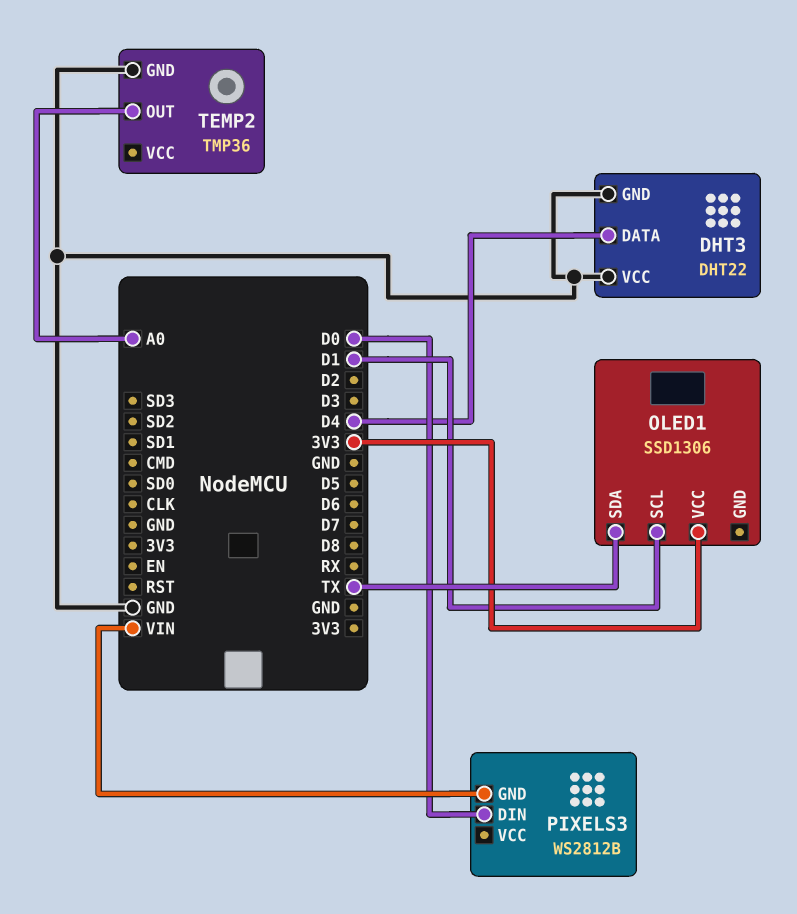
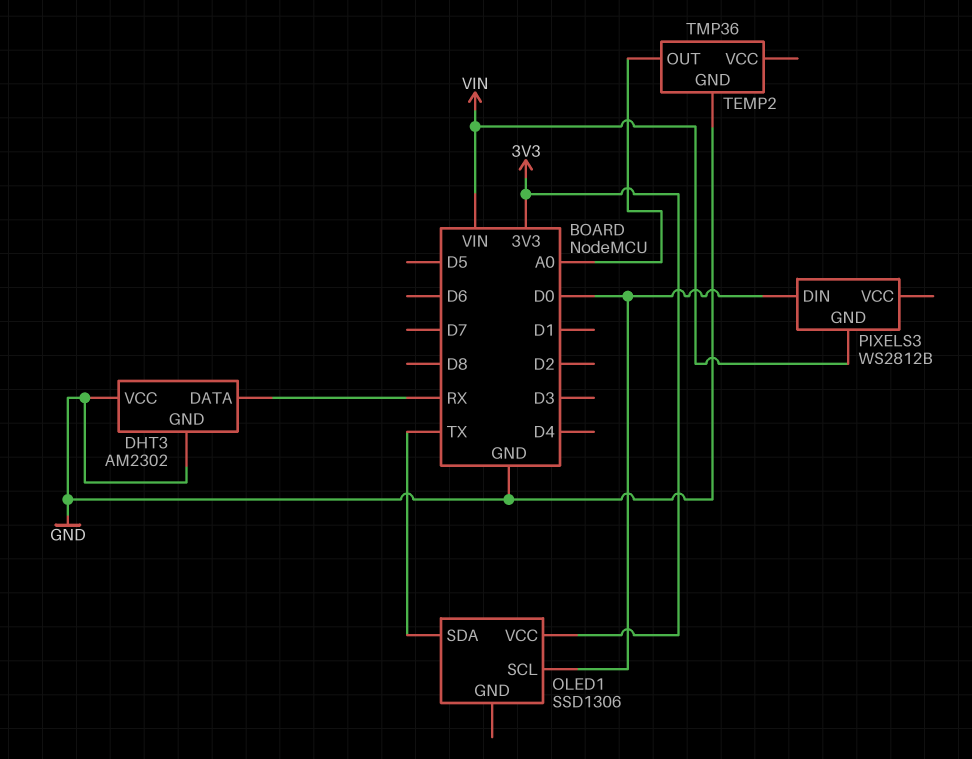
DHT3: DHT22 -> AM2302
DHT3 pin DATA: D4 -> RX
OLED1 pin SCL: D1 -> D0

